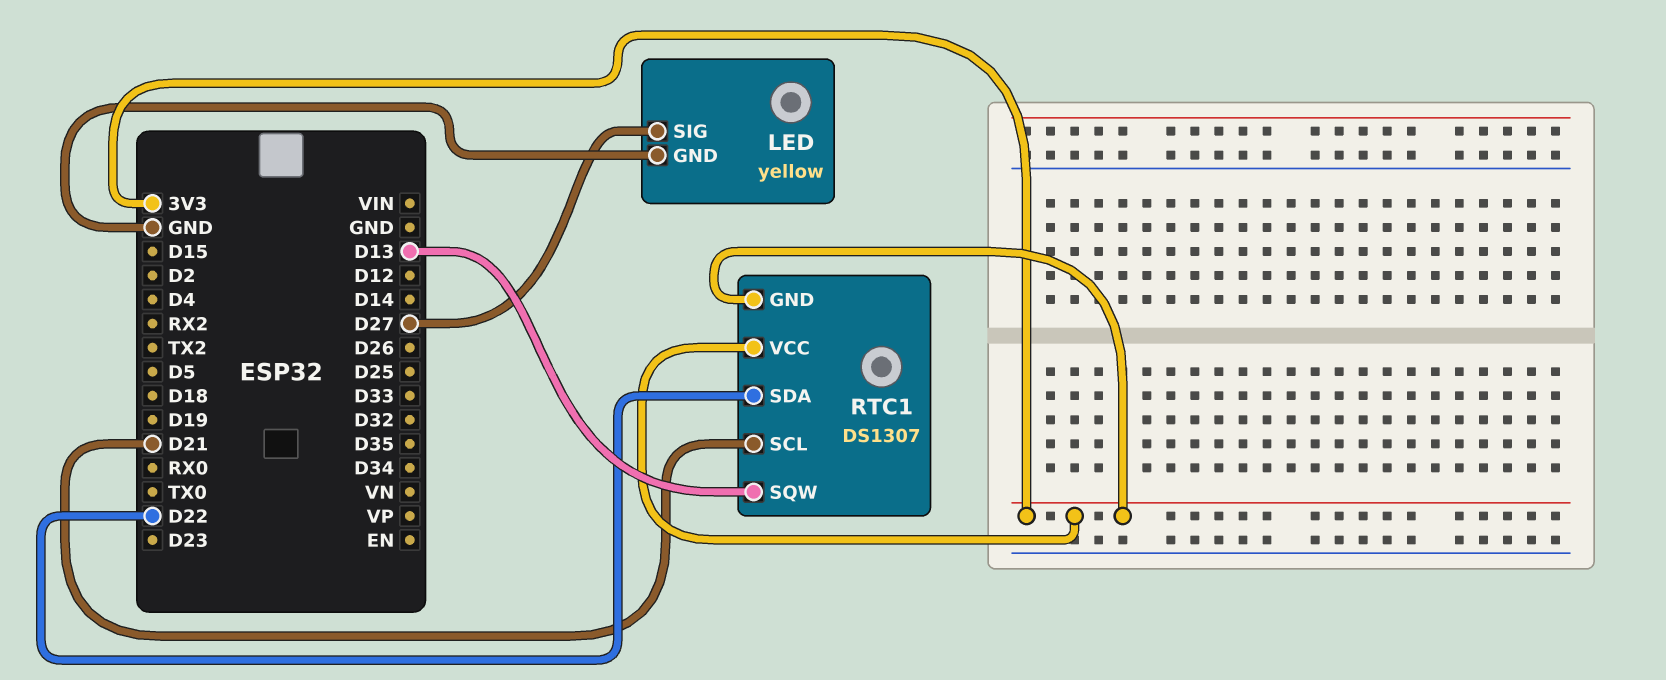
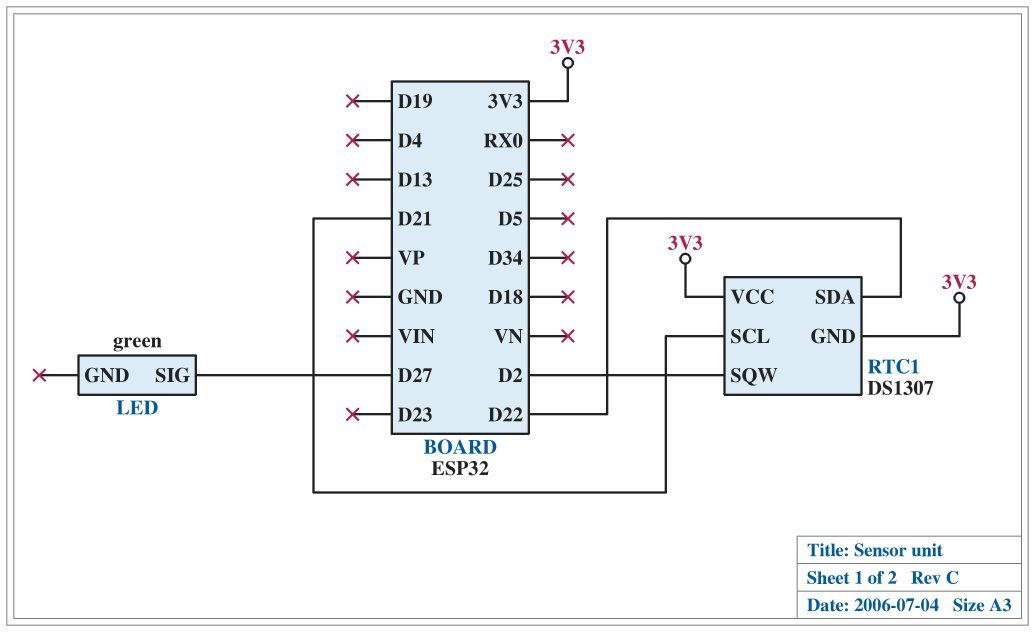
LED: yellow -> green
LED pin GND: GND -> none
RTC1 pin SQW: D13 -> D2

